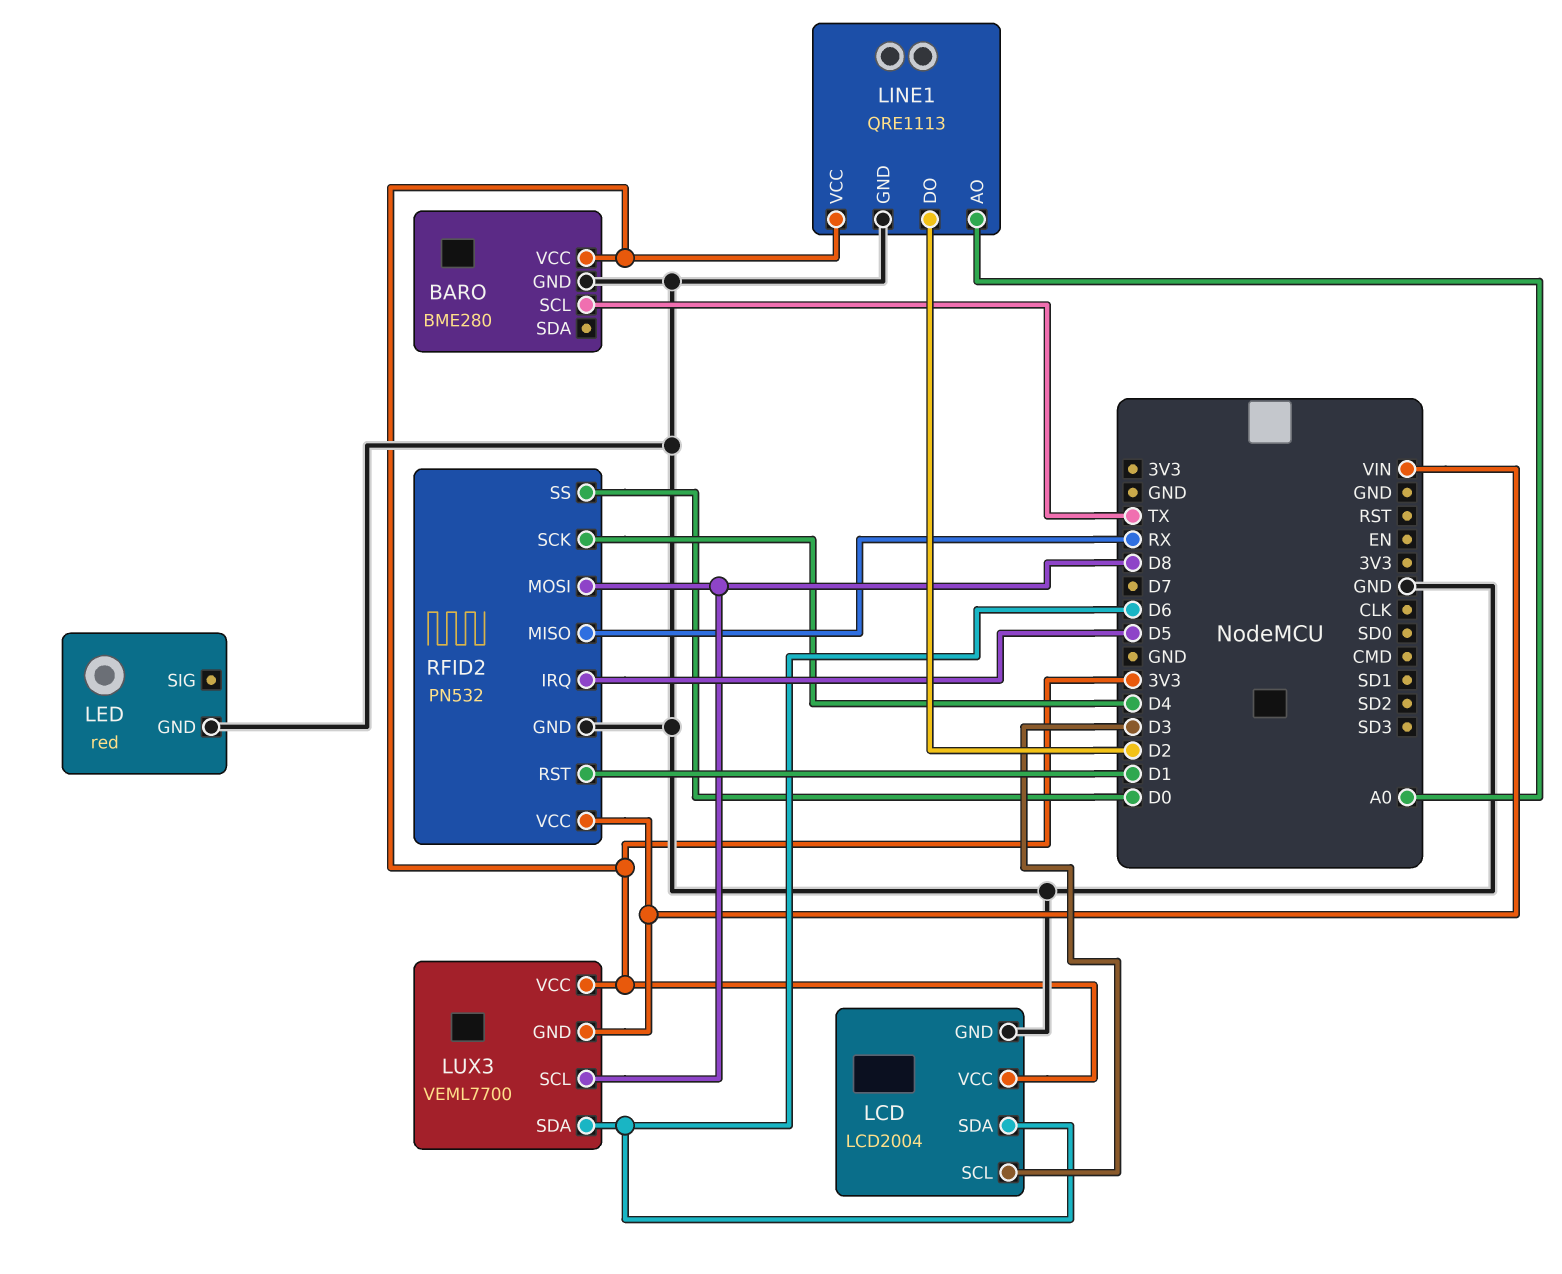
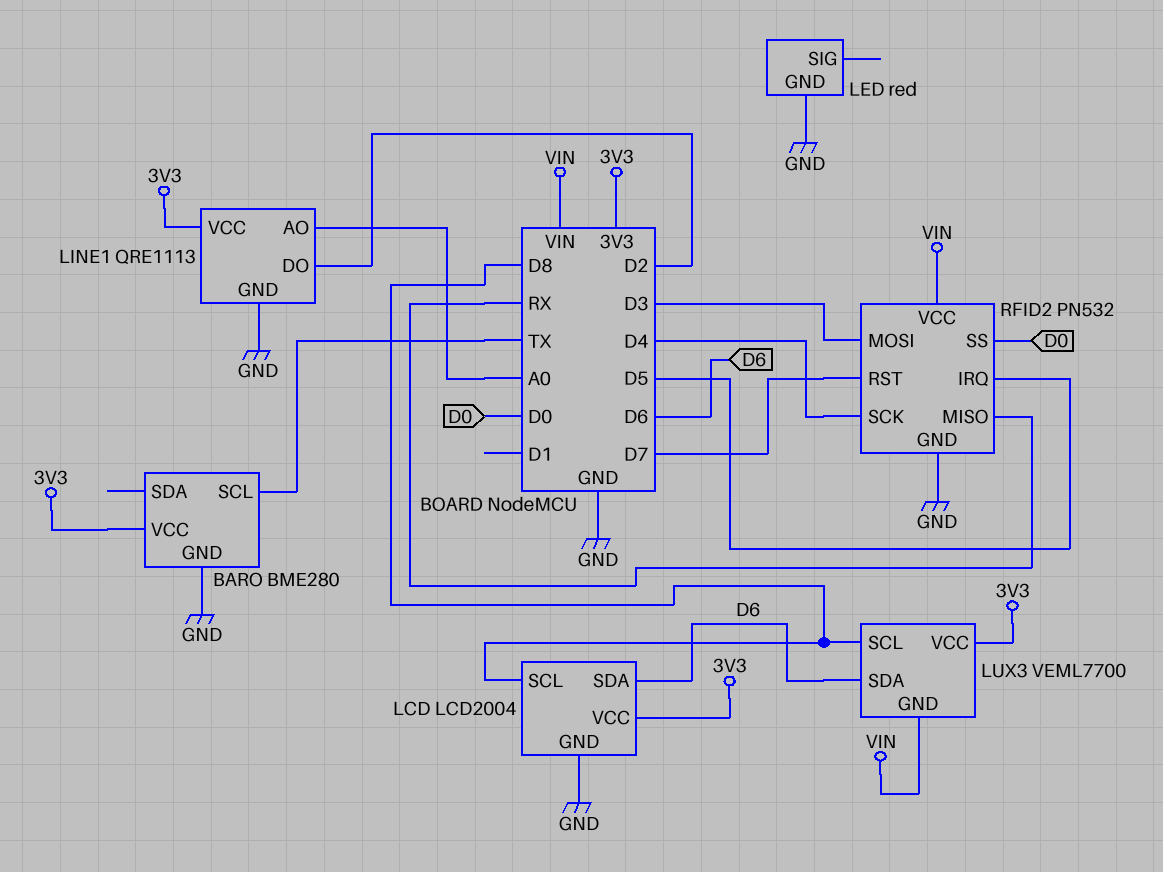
LCD pin SCL: D3 -> D8
RFID2 pin MOSI: D8 -> D3
RFID2 pin RST: D1 -> D7

